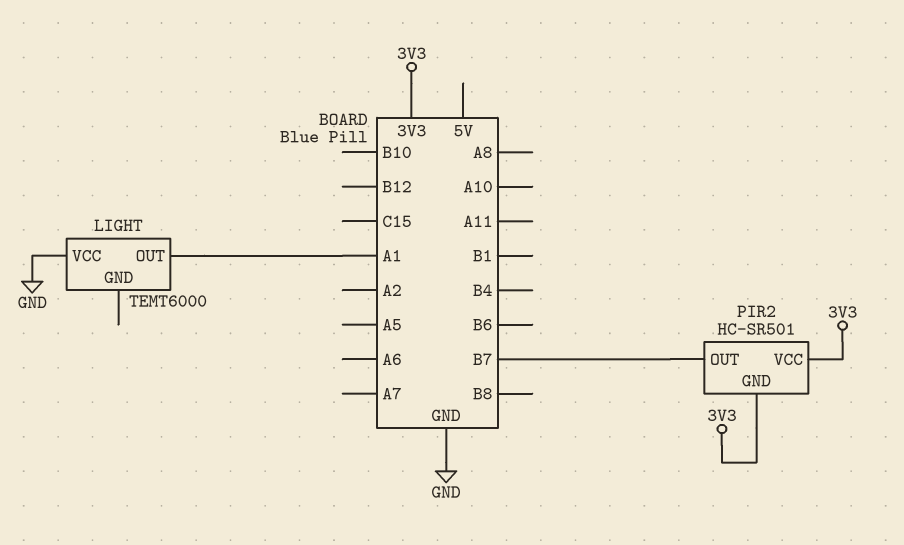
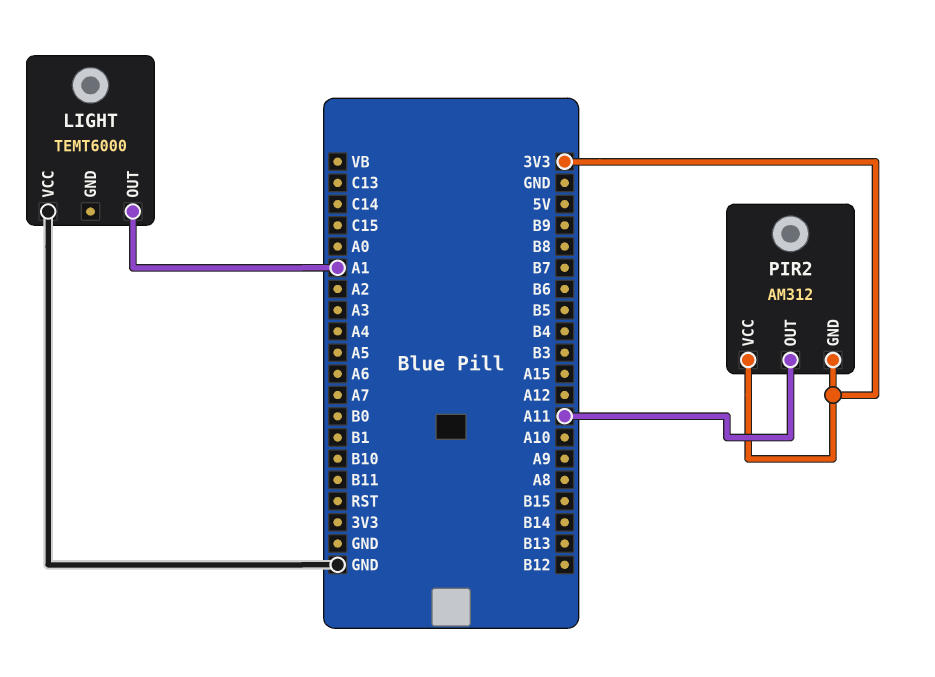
PIR2: HC-SR501 -> AM312
PIR2 pin OUT: B7 -> A11

